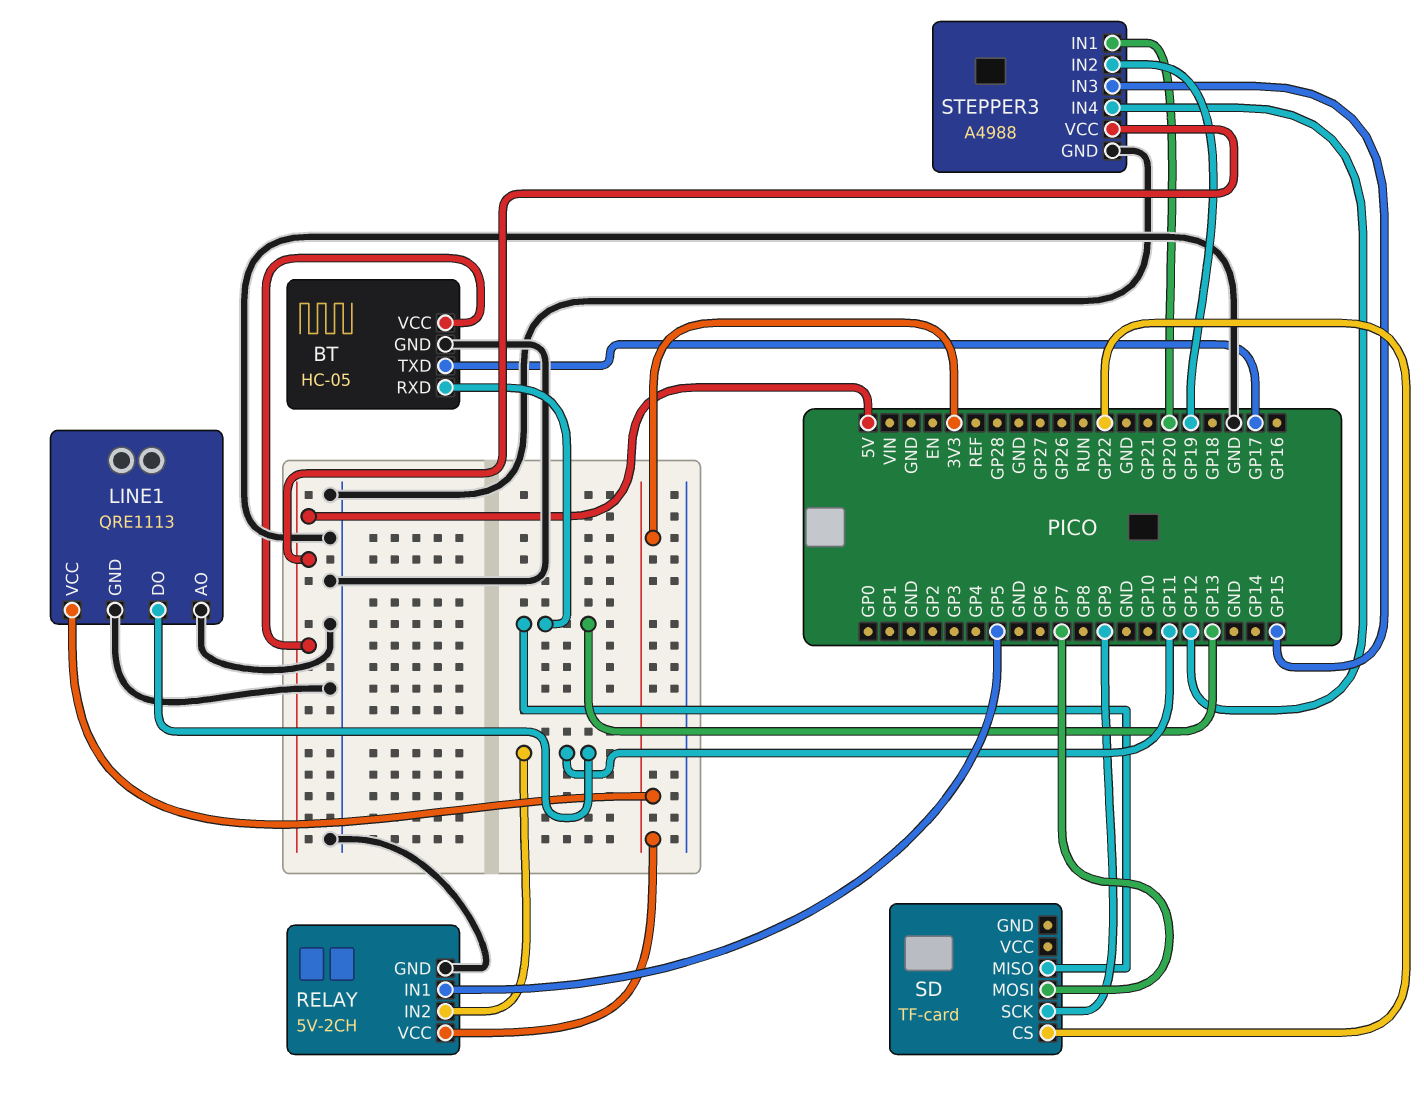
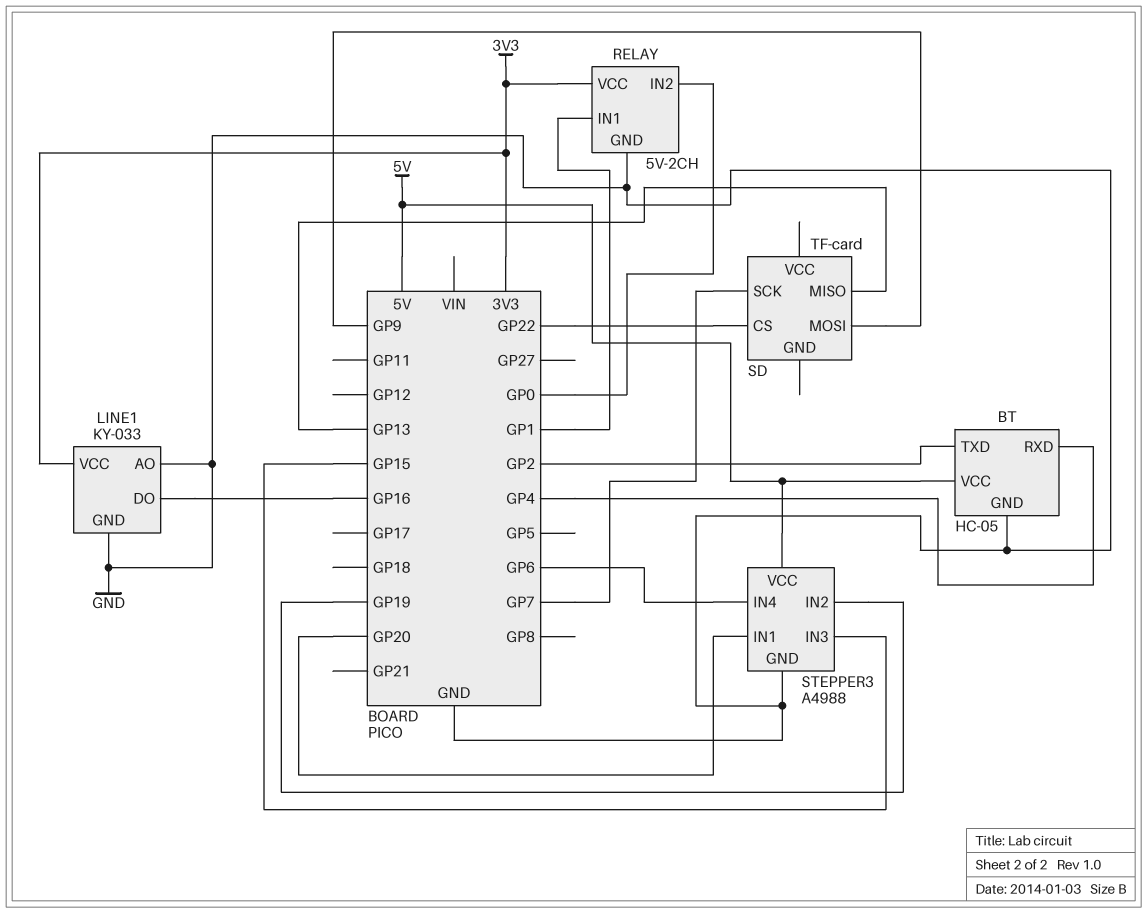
BT pin RXD: GP13 -> GP4
BT pin TXD: GP17 -> GP2
LINE1: QRE1113 -> KY-033
LINE1 pin DO: GP11 -> GP16
RELAY pin IN1: GP5 -> GP1
RELAY pin IN2: GP11 -> GP0
SD pin MOSI: GP7 -> GP9
SD pin SCK: GP9 -> GP7
STEPPER3 pin IN4: GP12 -> GP6

